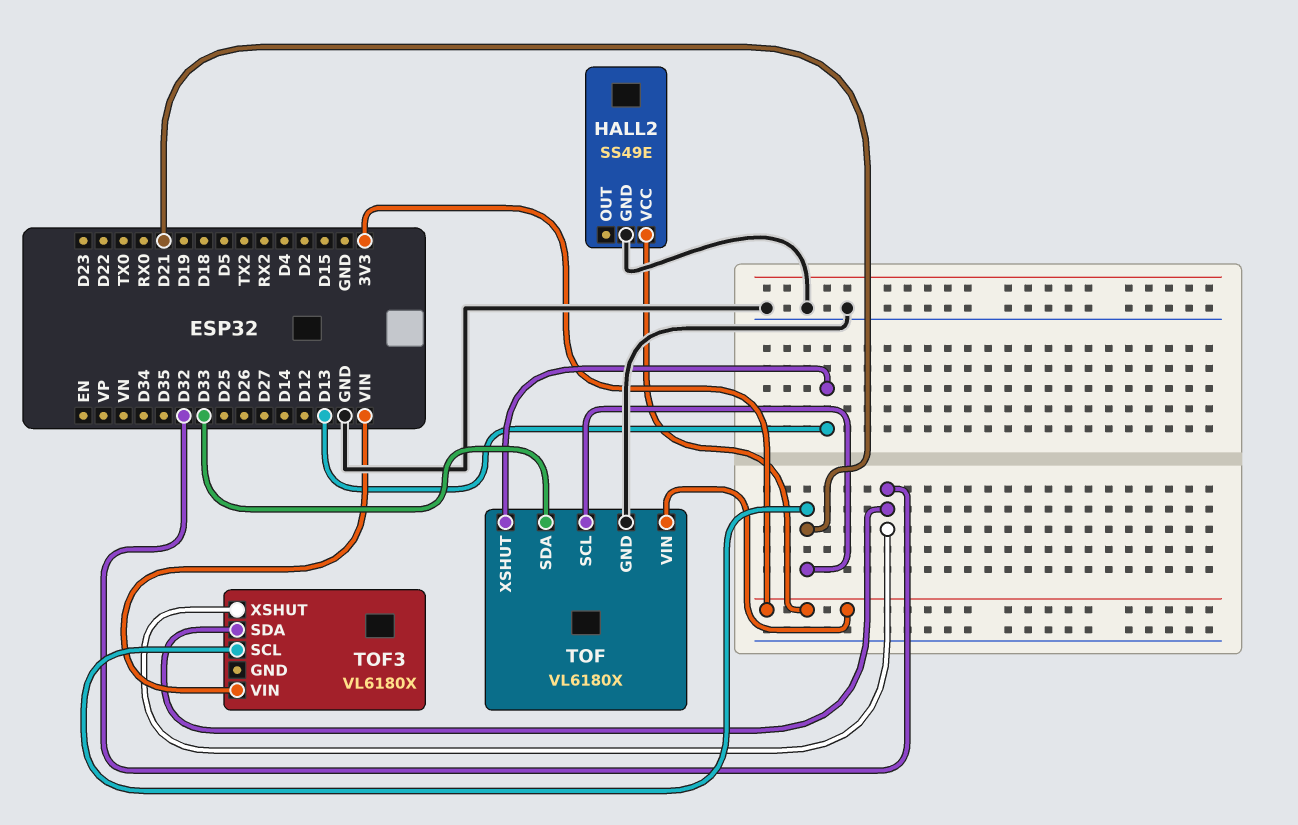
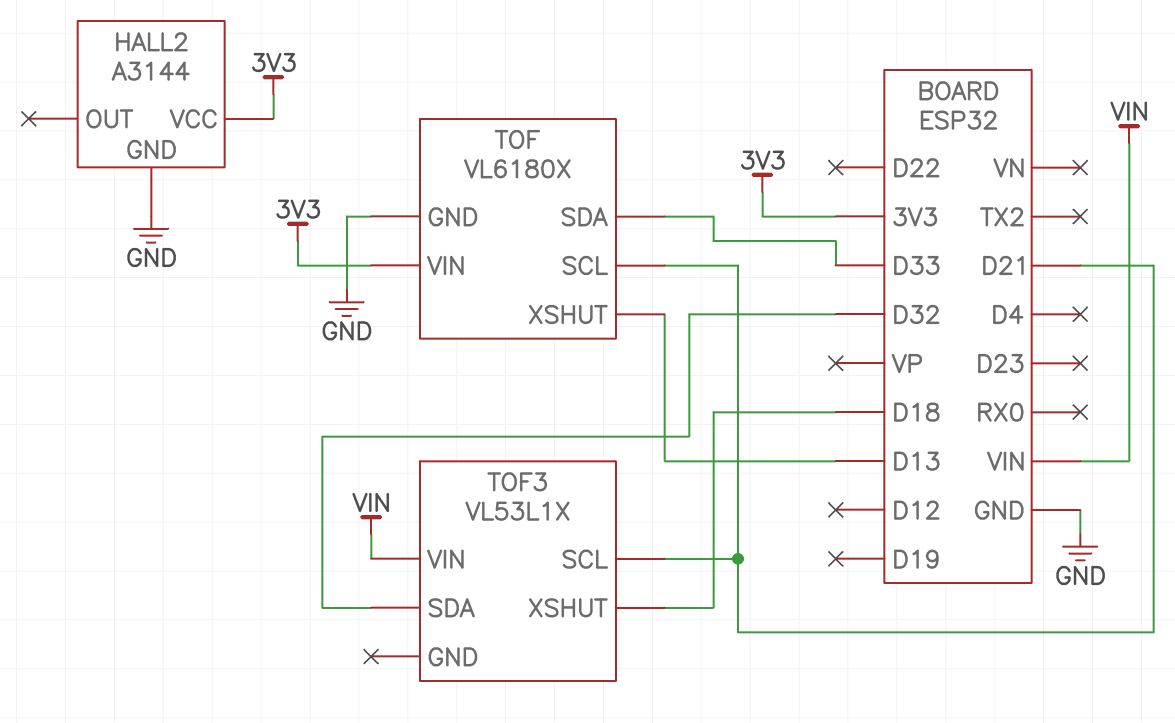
HALL2: SS49E -> A3144
TOF3: VL6180X -> VL53L1X
TOF3 pin XSHUT: D32 -> D18

